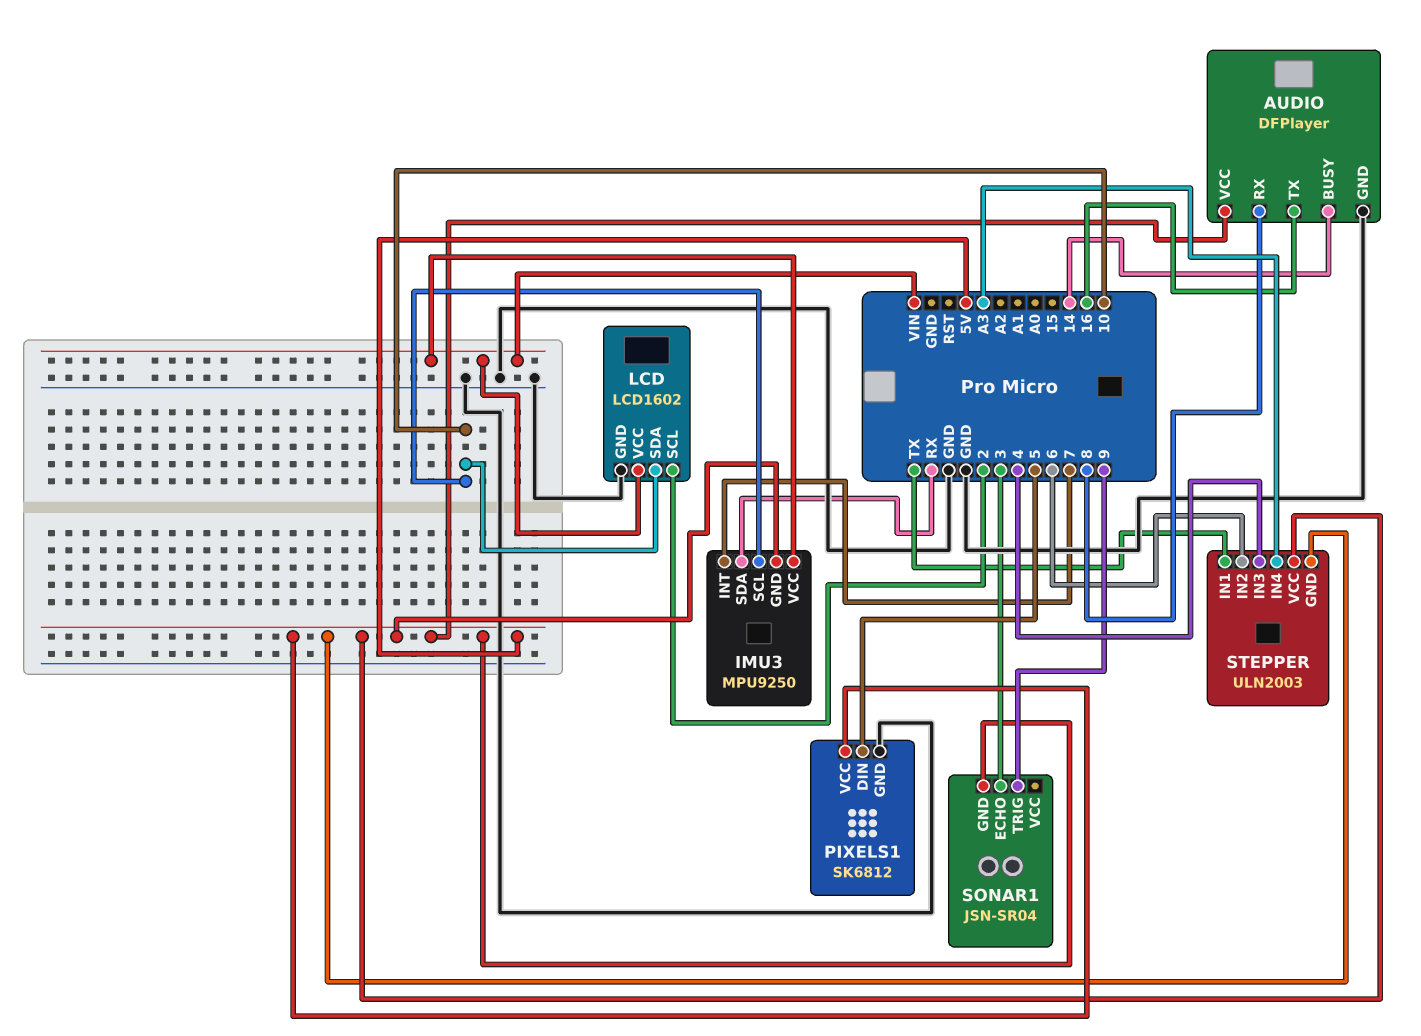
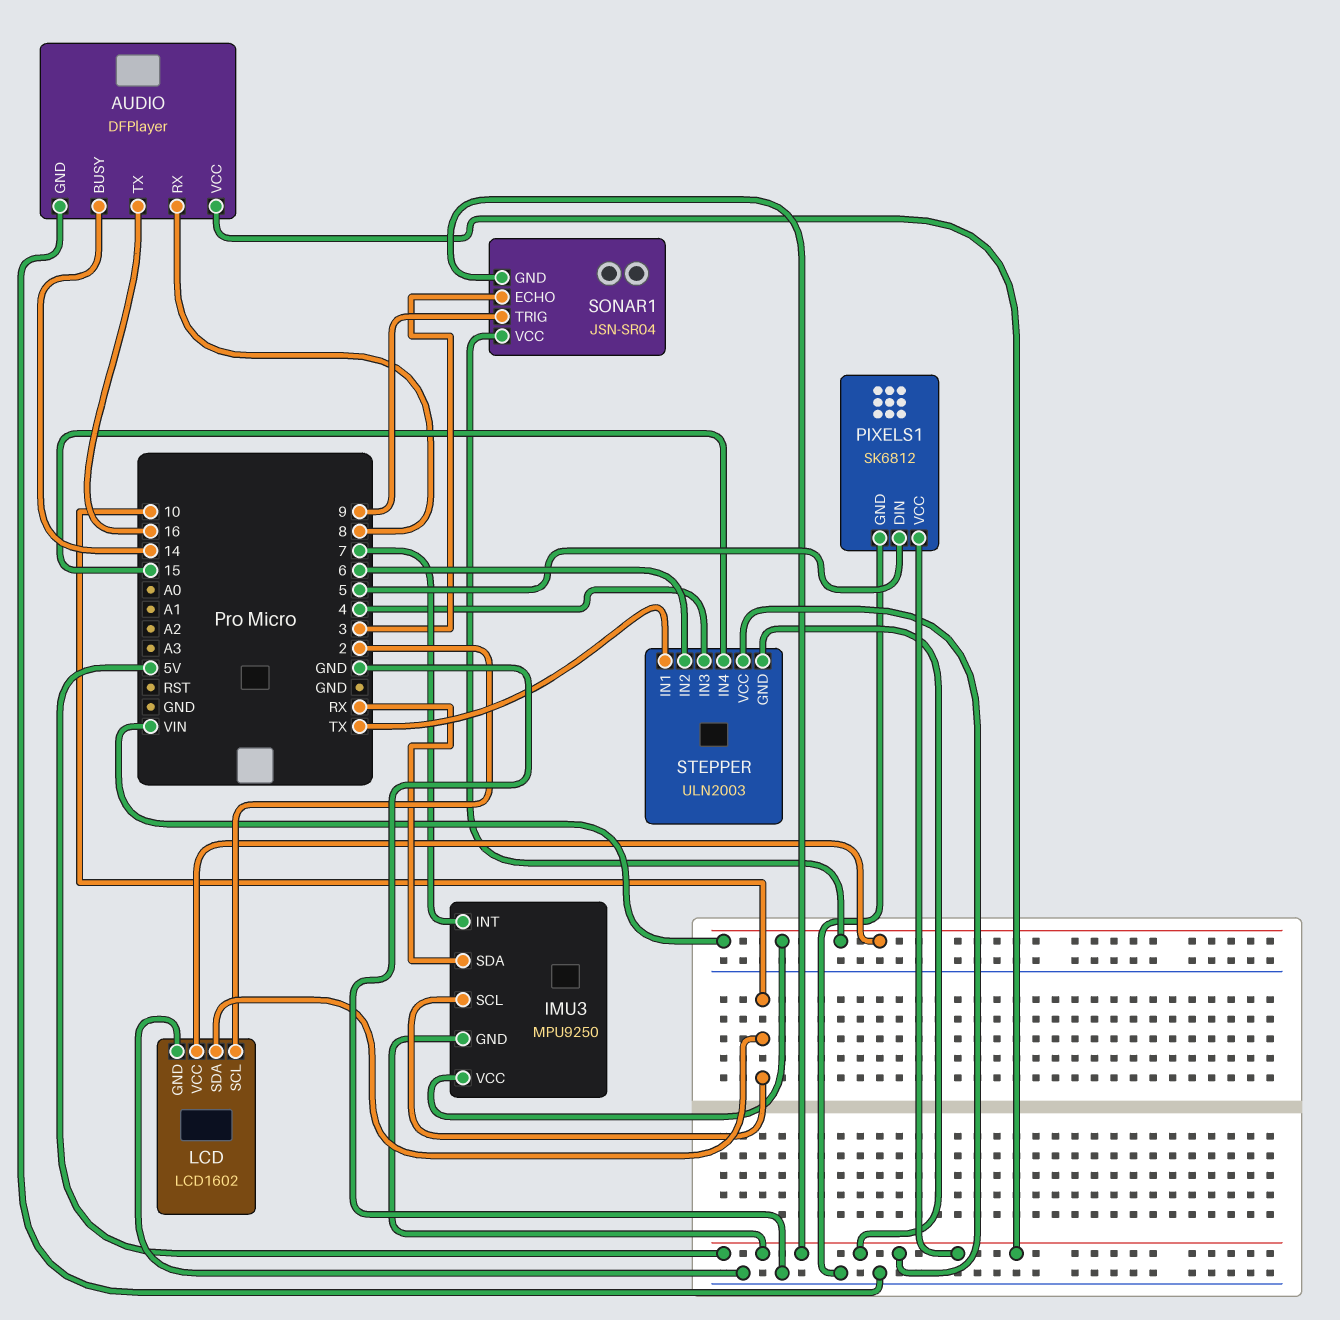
SONAR1 pin VCC: none -> VIN
STEPPER pin IN4: A3 -> 15

